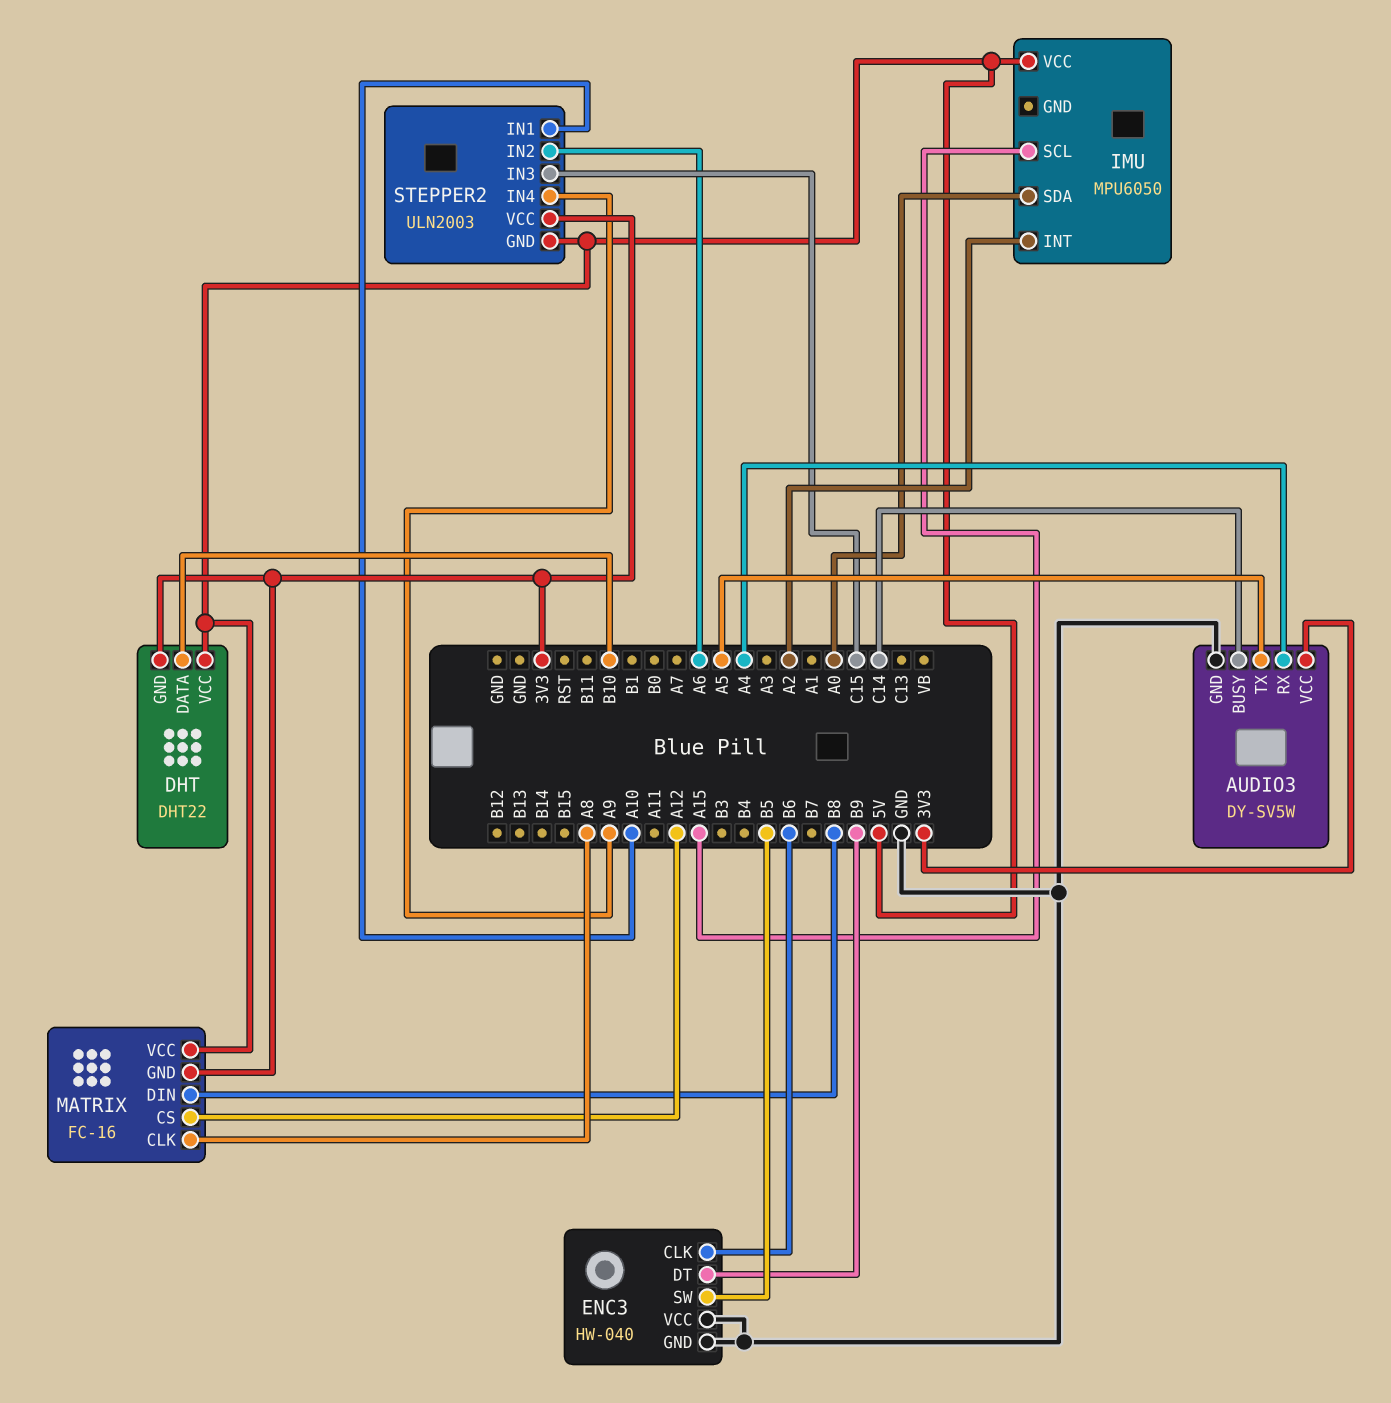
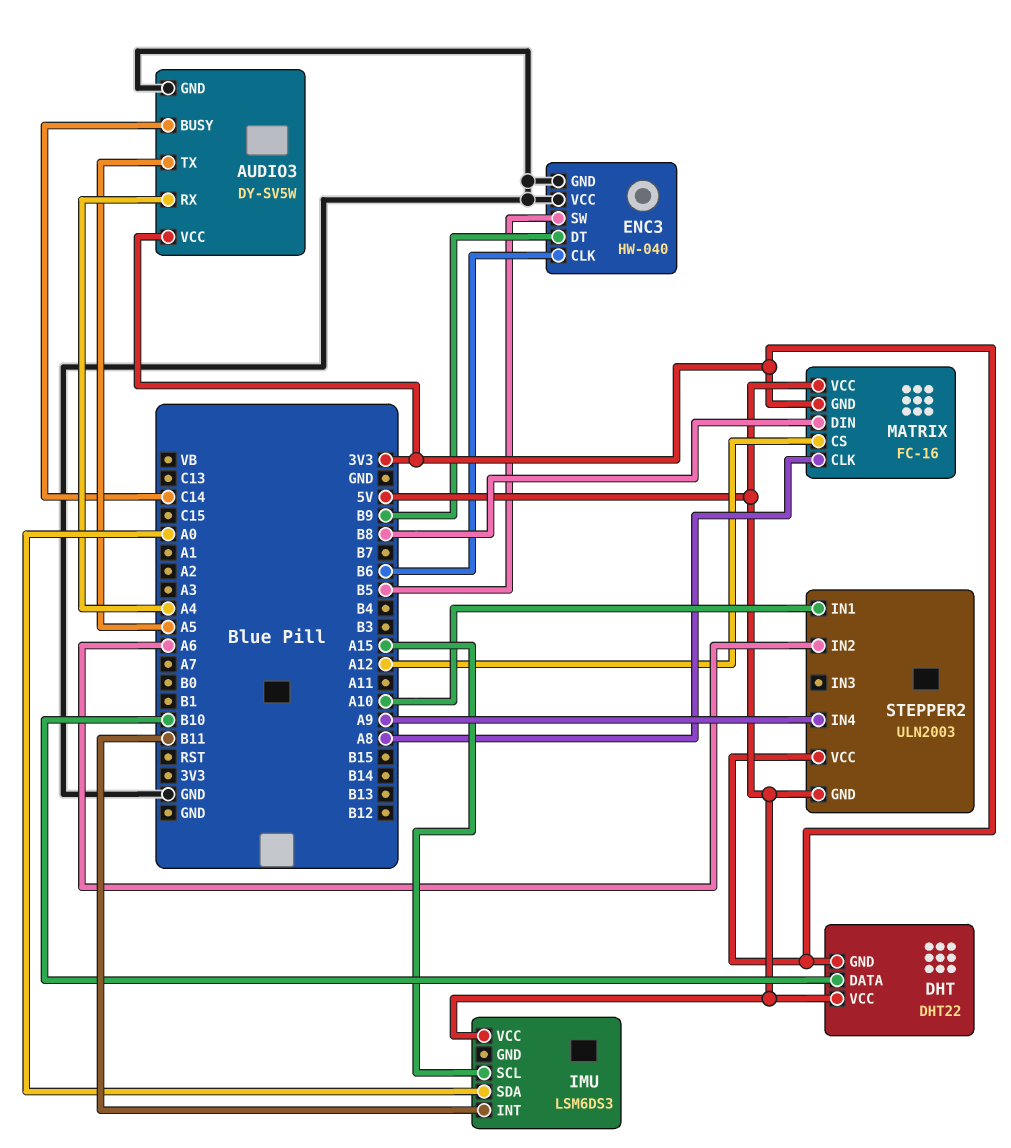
IMU: MPU6050 -> LSM6DS3
IMU pin INT: A2 -> B11
STEPPER2 pin IN3: C15 -> none

